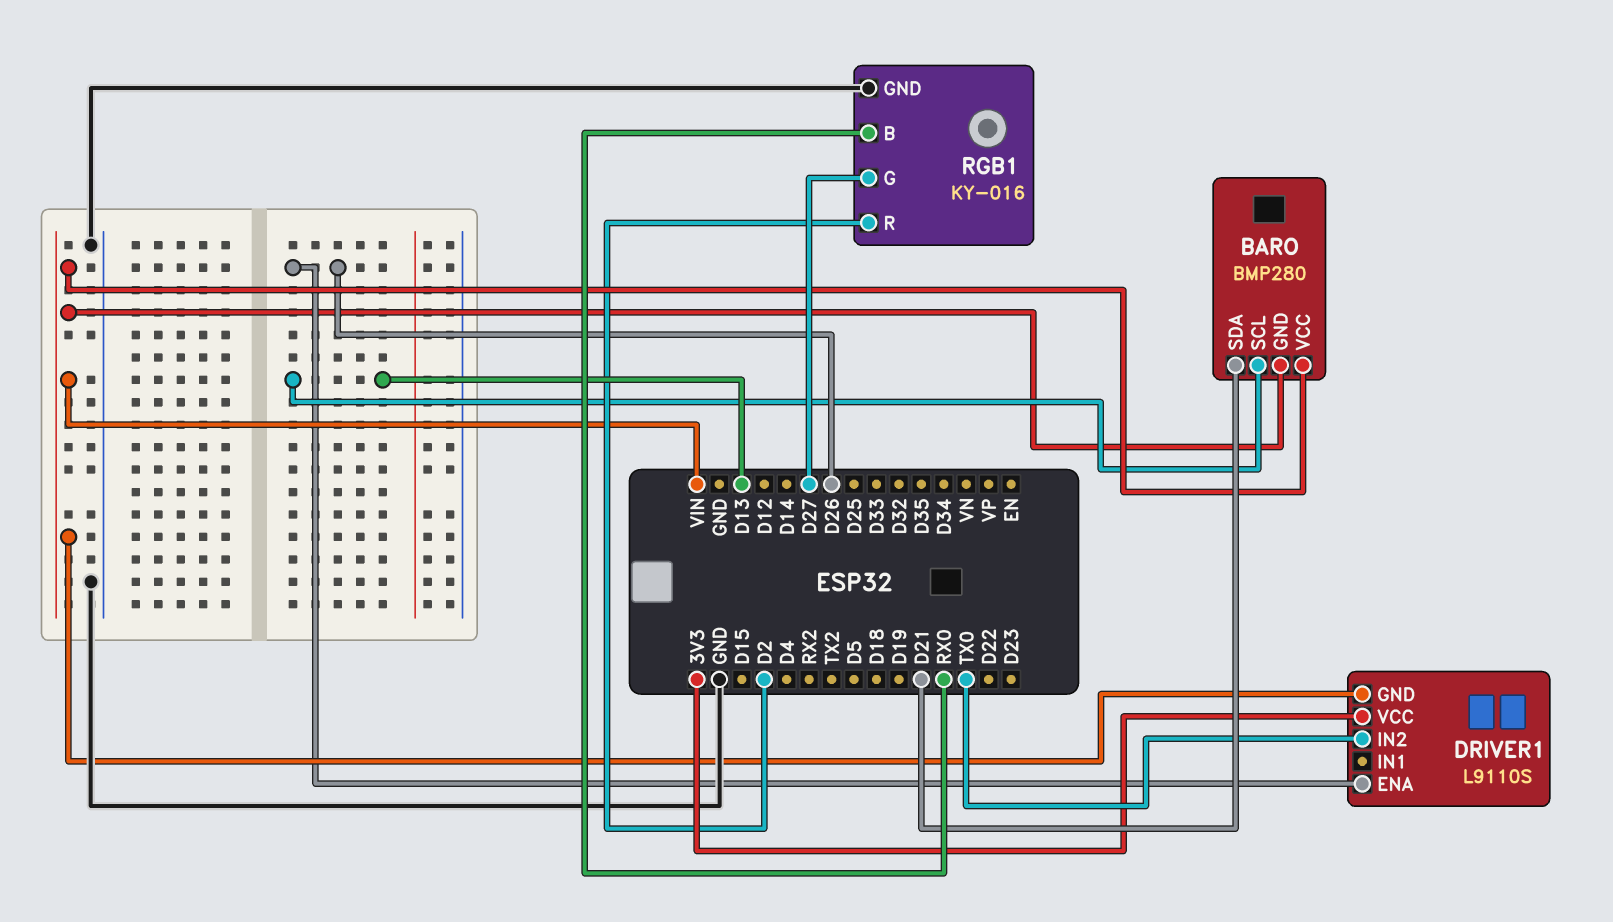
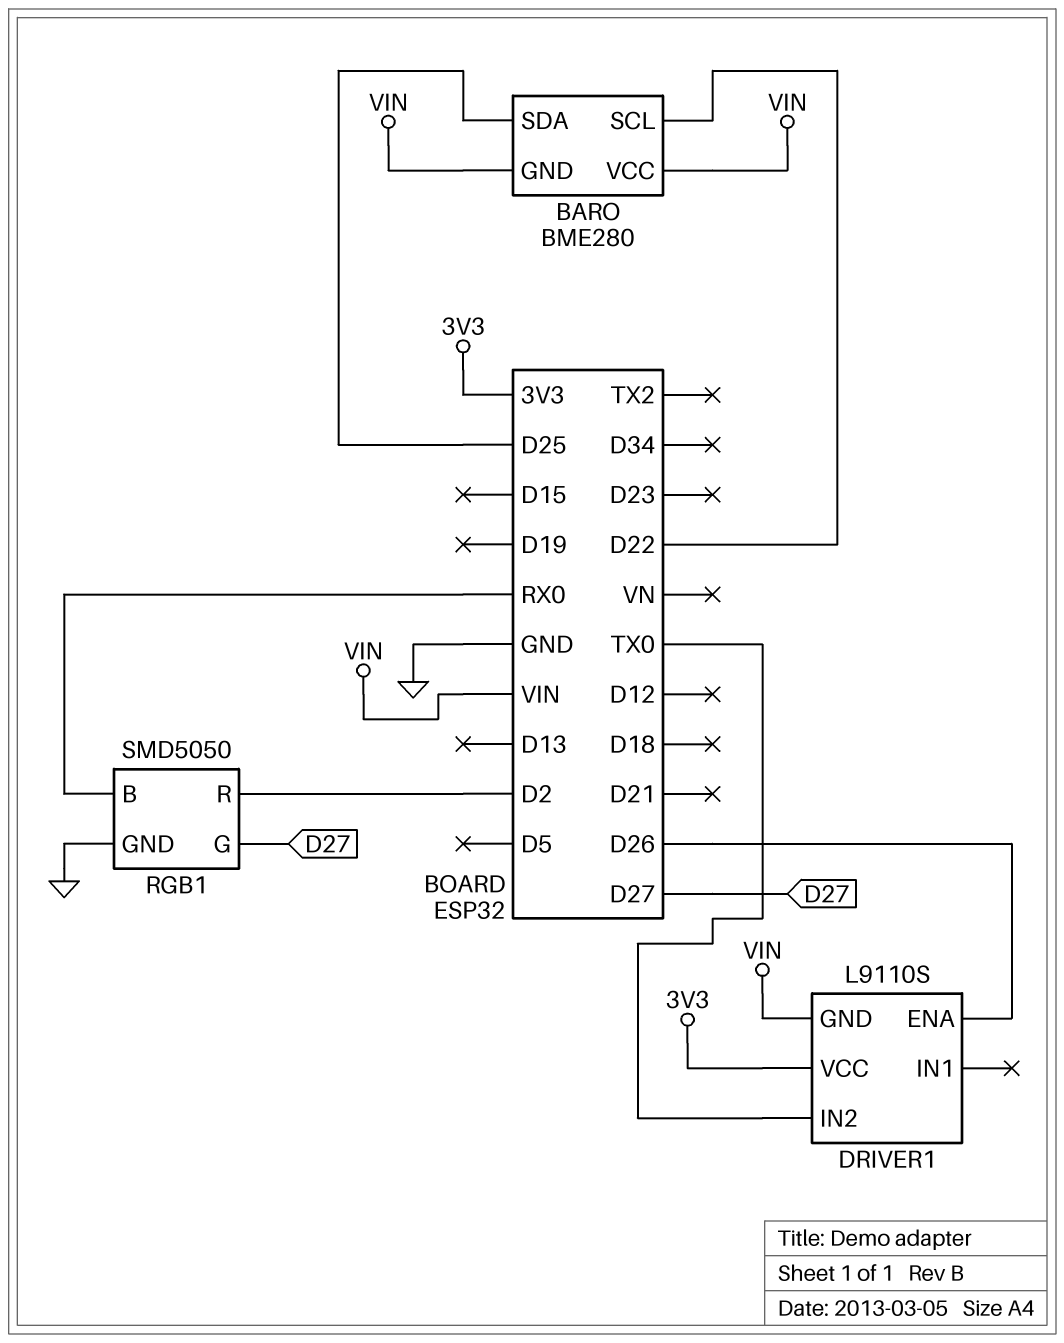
BARO: BMP280 -> BME280
BARO pin SCL: D13 -> D22
BARO pin SDA: D21 -> D25
RGB1: KY-016 -> SMD5050

